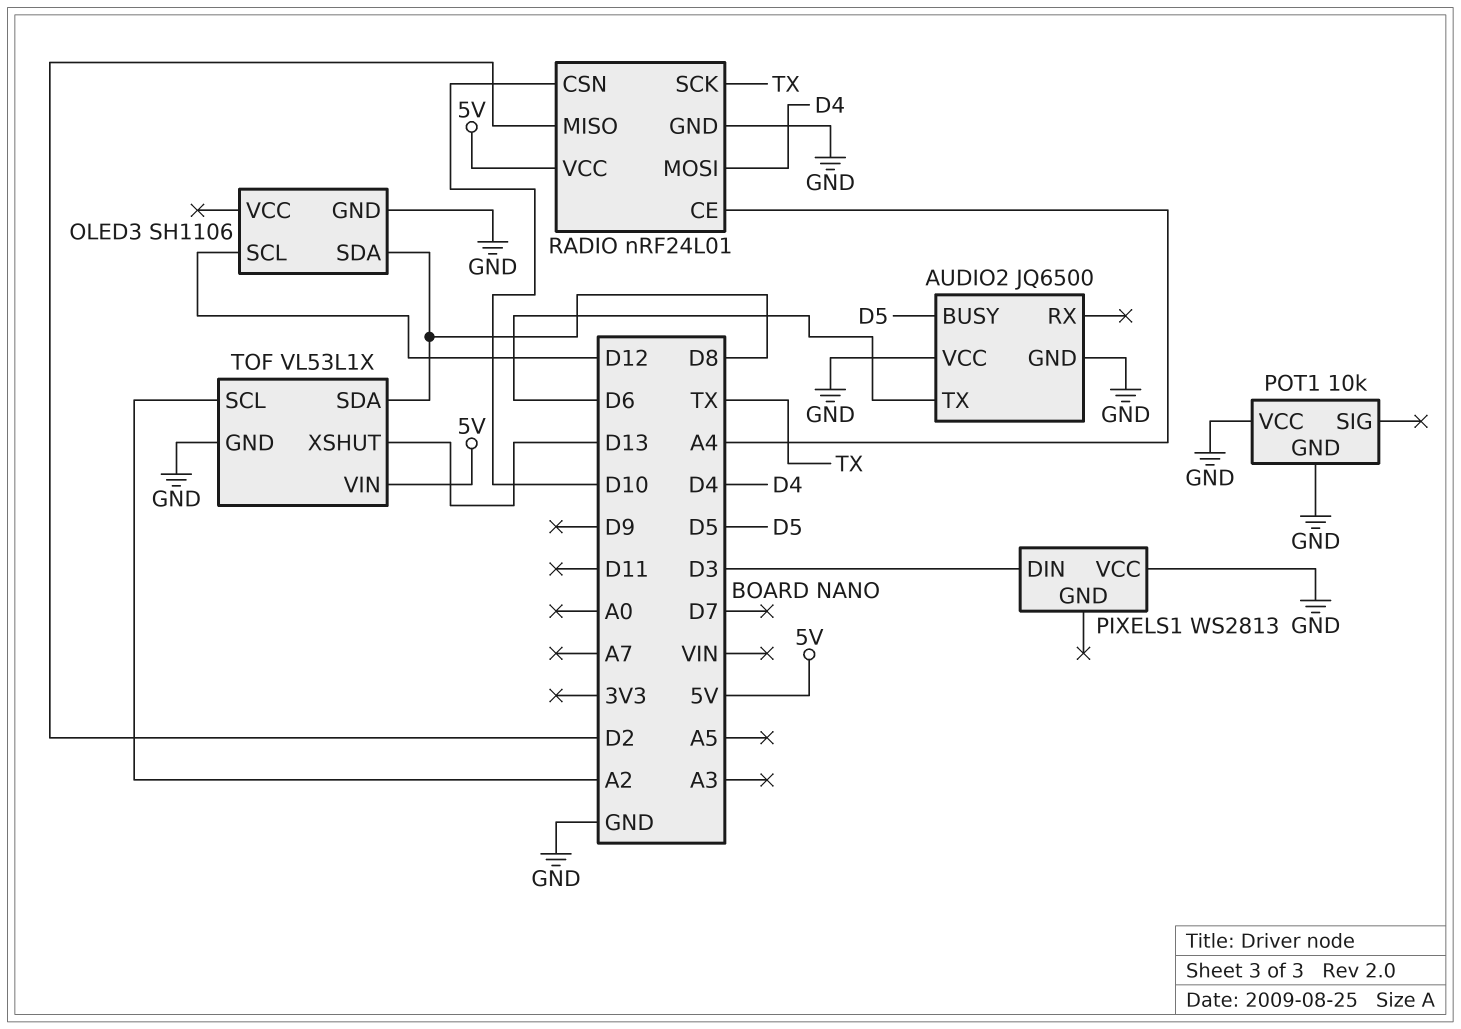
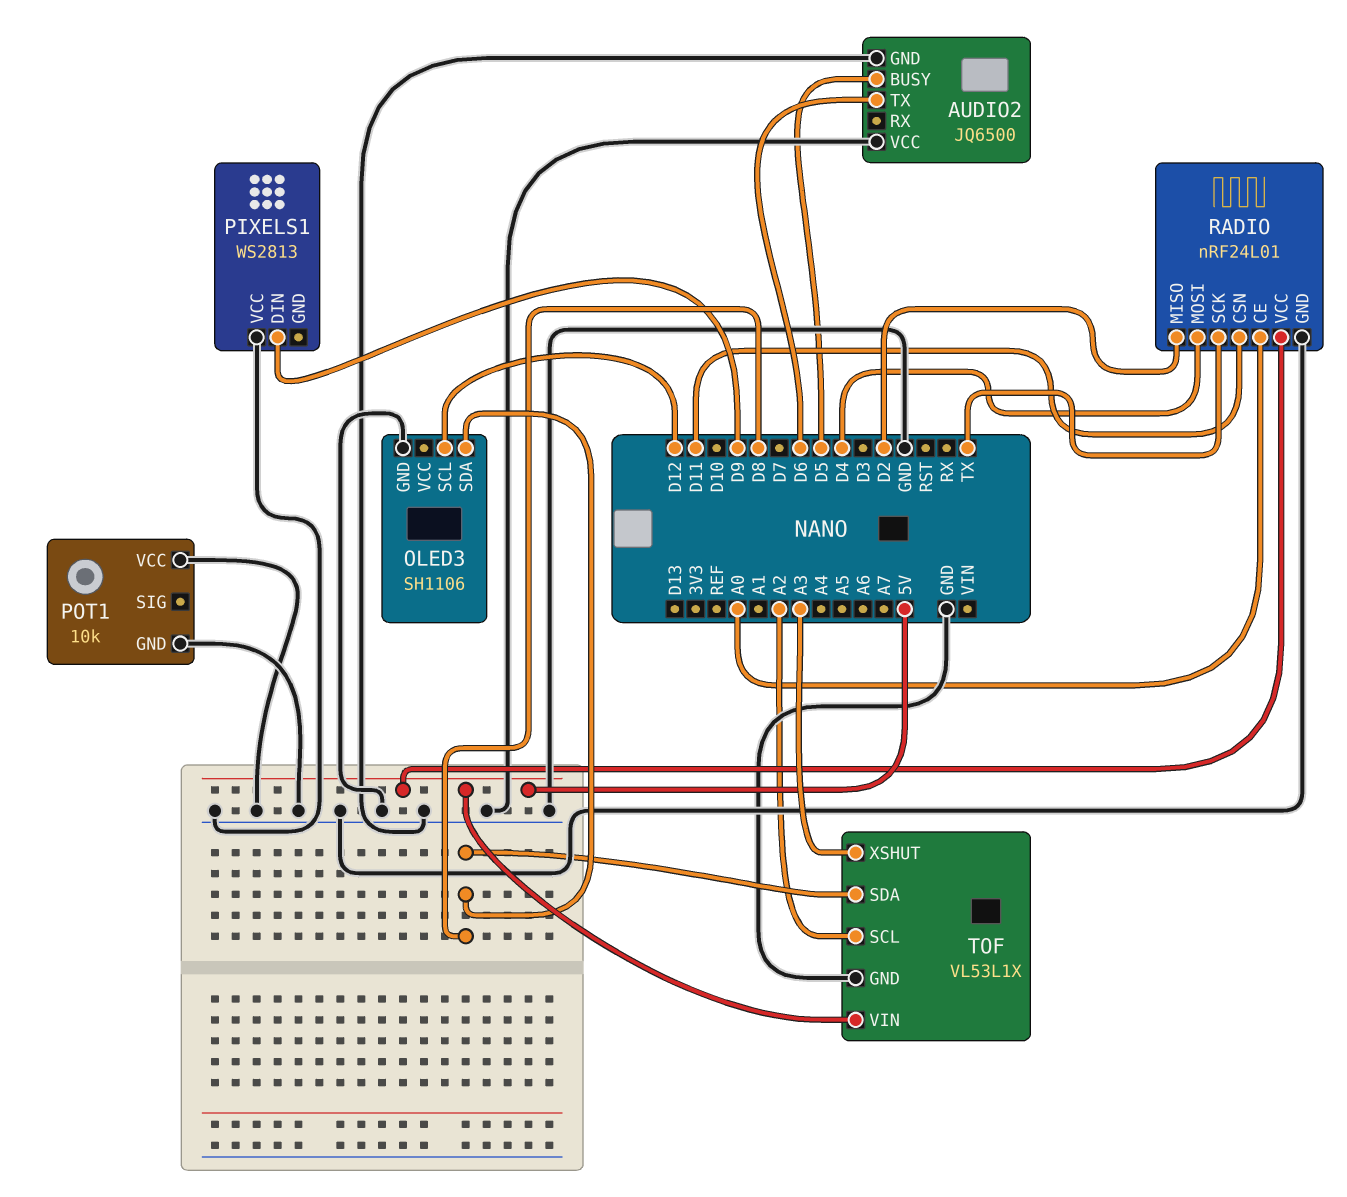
PIXELS1 pin DIN: D3 -> D9
RADIO pin CE: A4 -> A0
RADIO pin CSN: D10 -> D11
TOF pin XSHUT: D13 -> A3

